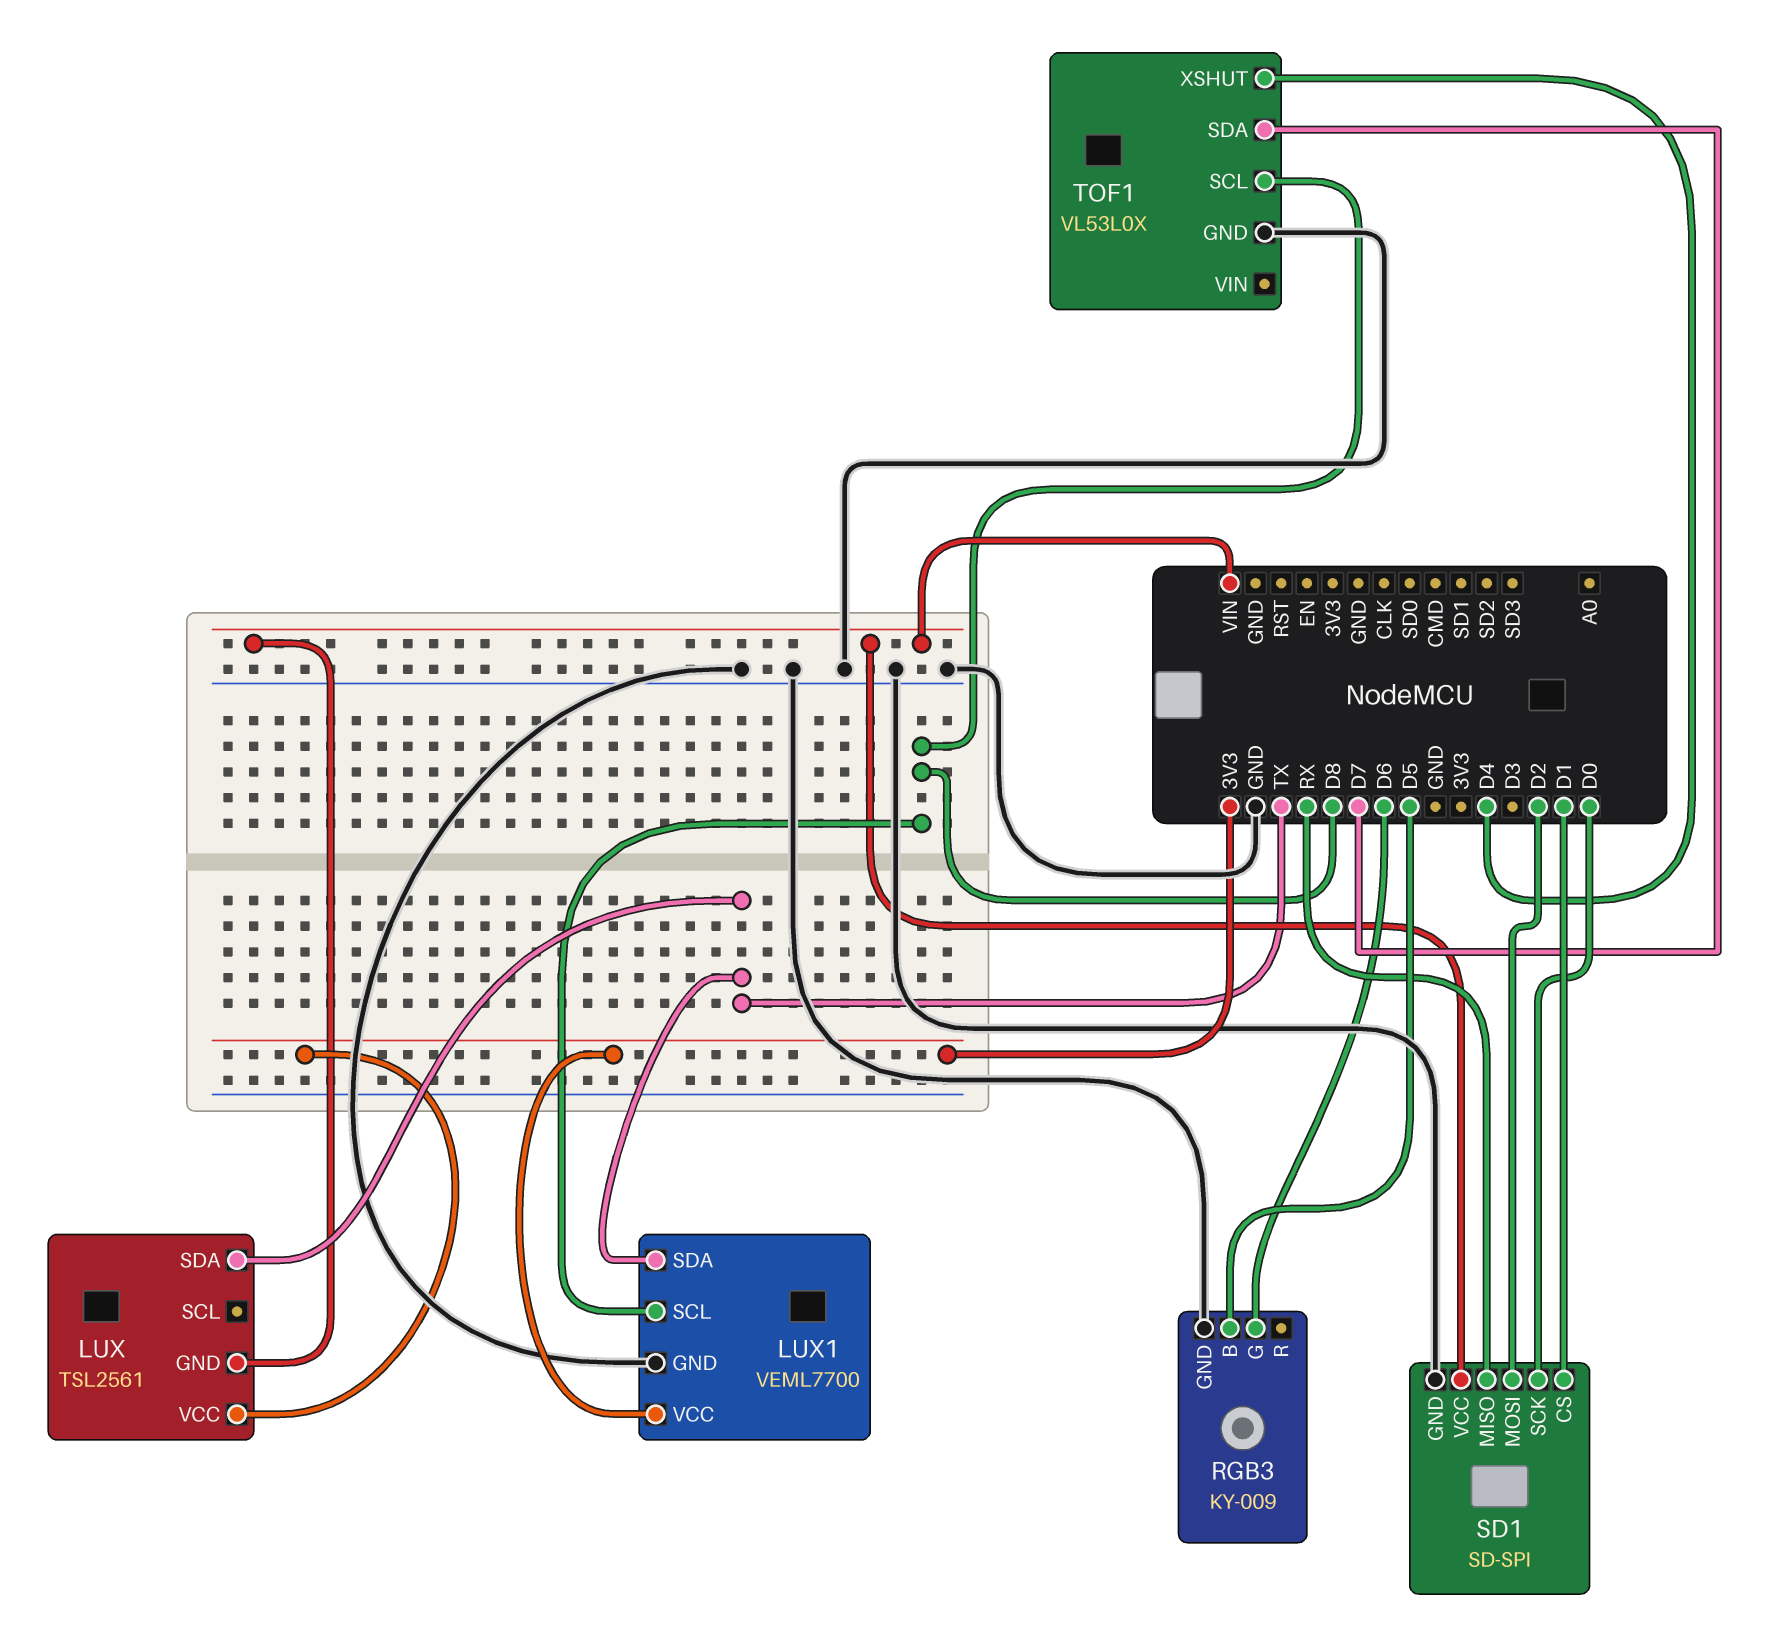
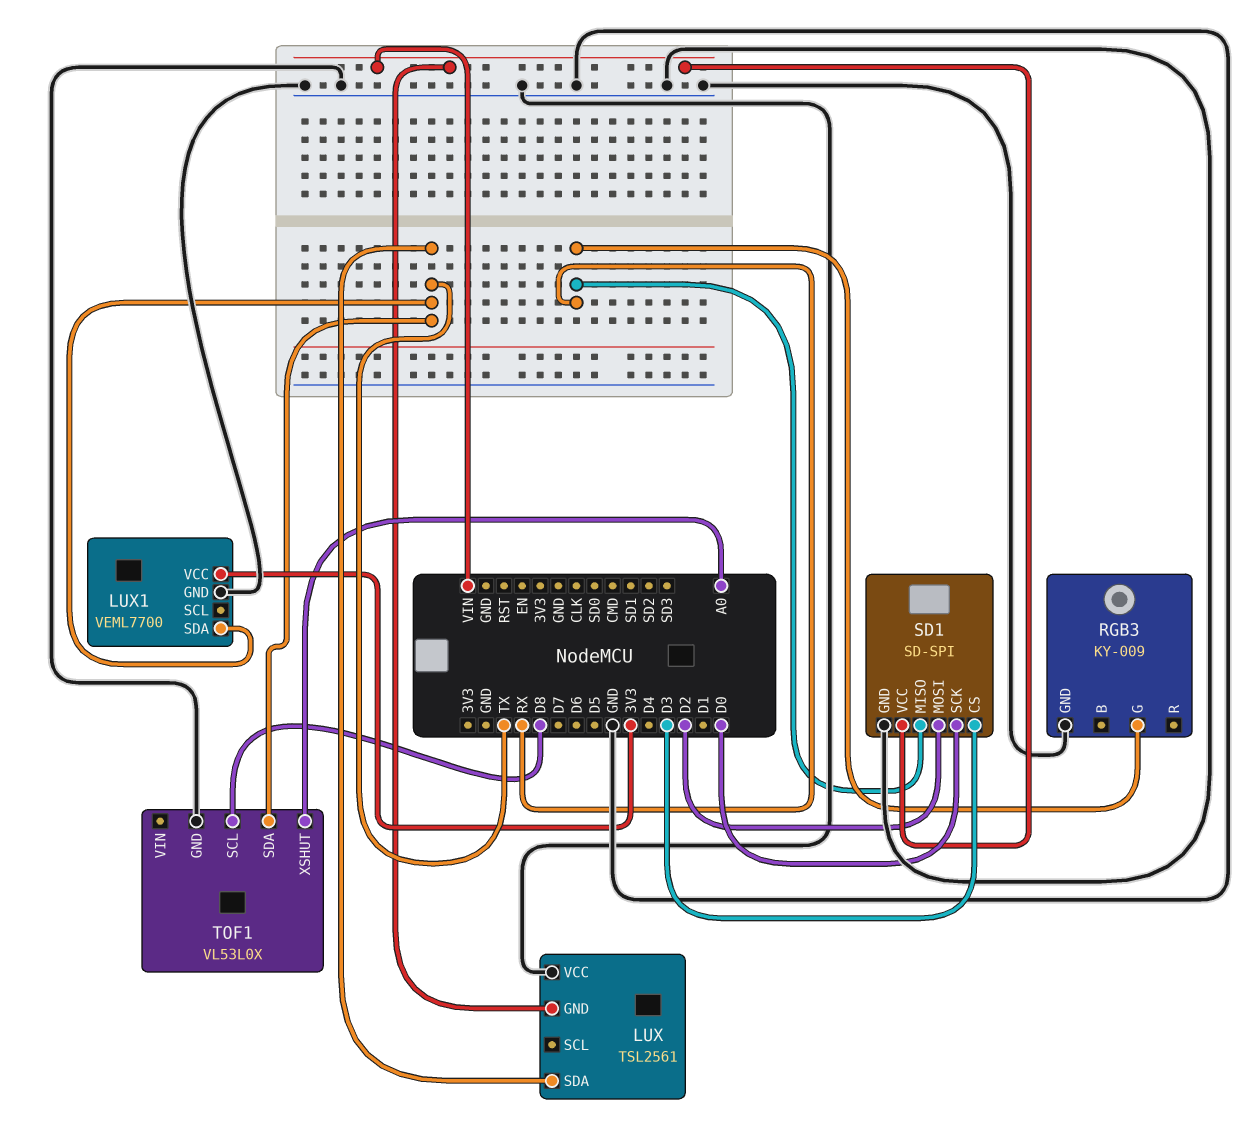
LUX pin VCC: 3V3 -> GND
LUX1 pin SCL: D8 -> none
RGB3 pin B: D5 -> none
RGB3 pin G: D6 -> RX
SD1 pin CS: D1 -> D3
TOF1 pin SDA: D7 -> TX
TOF1 pin XSHUT: D4 -> A0

